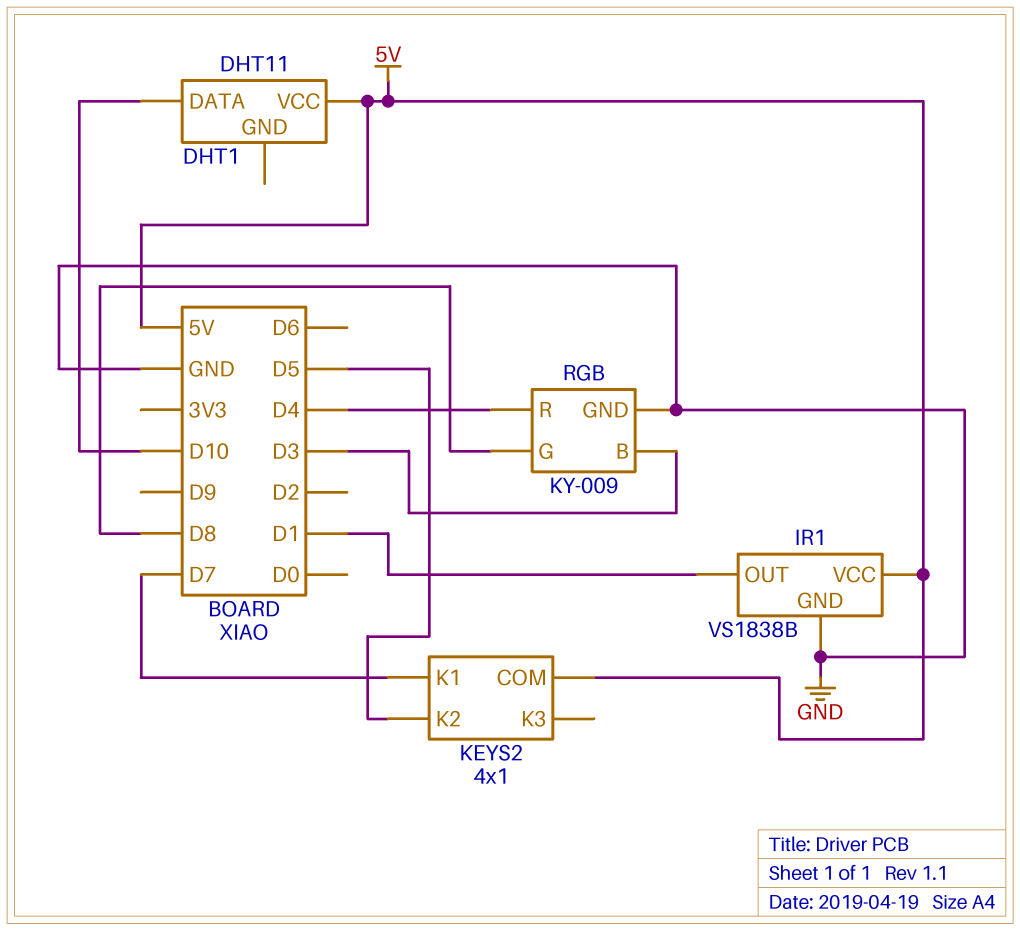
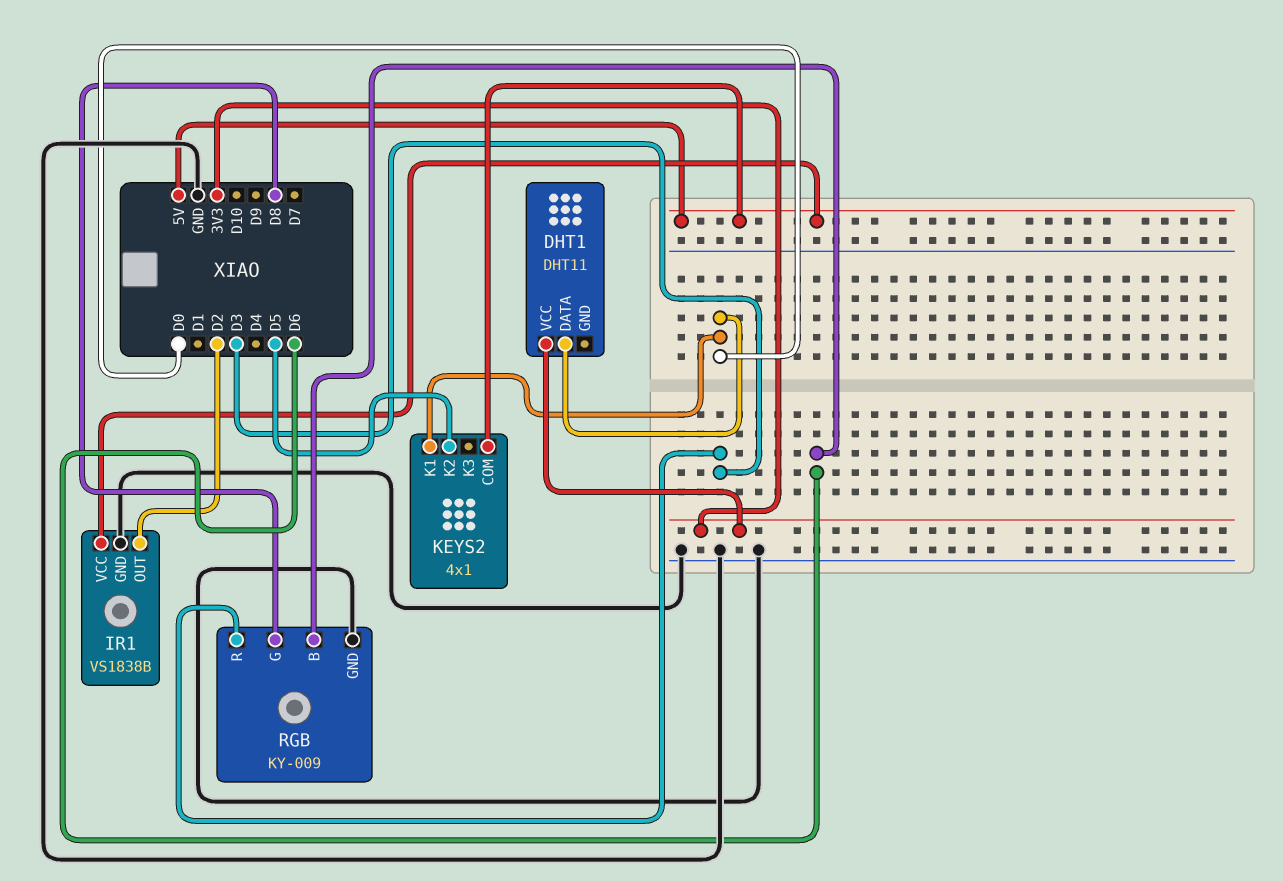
DHT1 pin DATA: D10 -> D0
DHT1 pin VCC: 5V -> 3V3
IR1 pin OUT: D1 -> D2
KEYS2 pin K1: D7 -> D0
RGB pin B: D3 -> D6
RGB pin R: D4 -> D3

